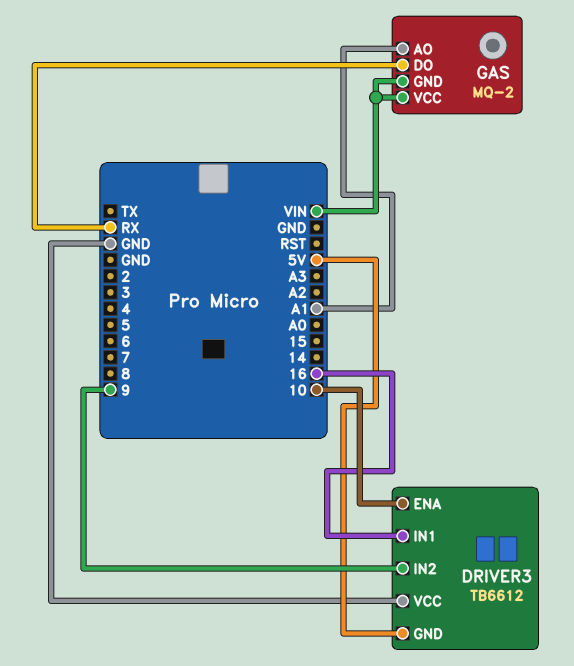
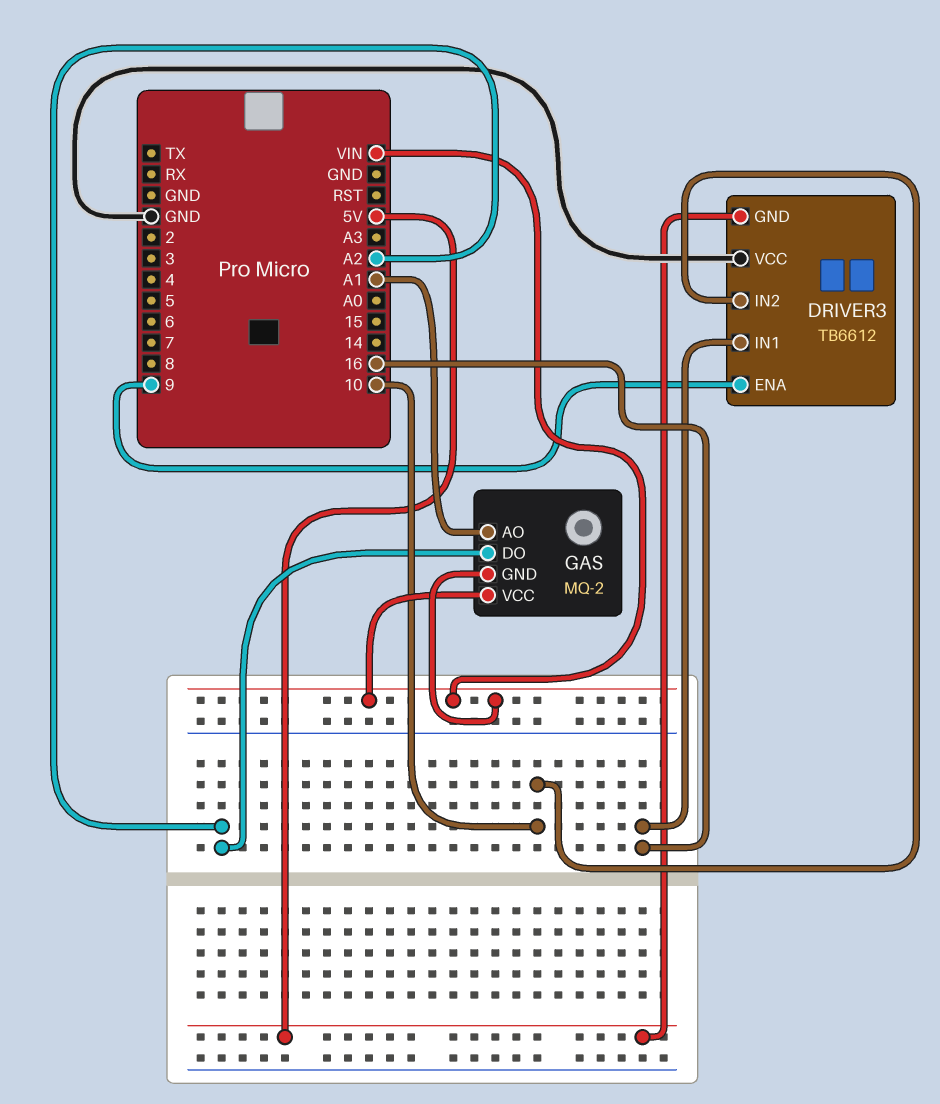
DRIVER3 pin ENA: 10 -> 9
DRIVER3 pin IN2: 9 -> 10
GAS pin DO: RX -> A2

